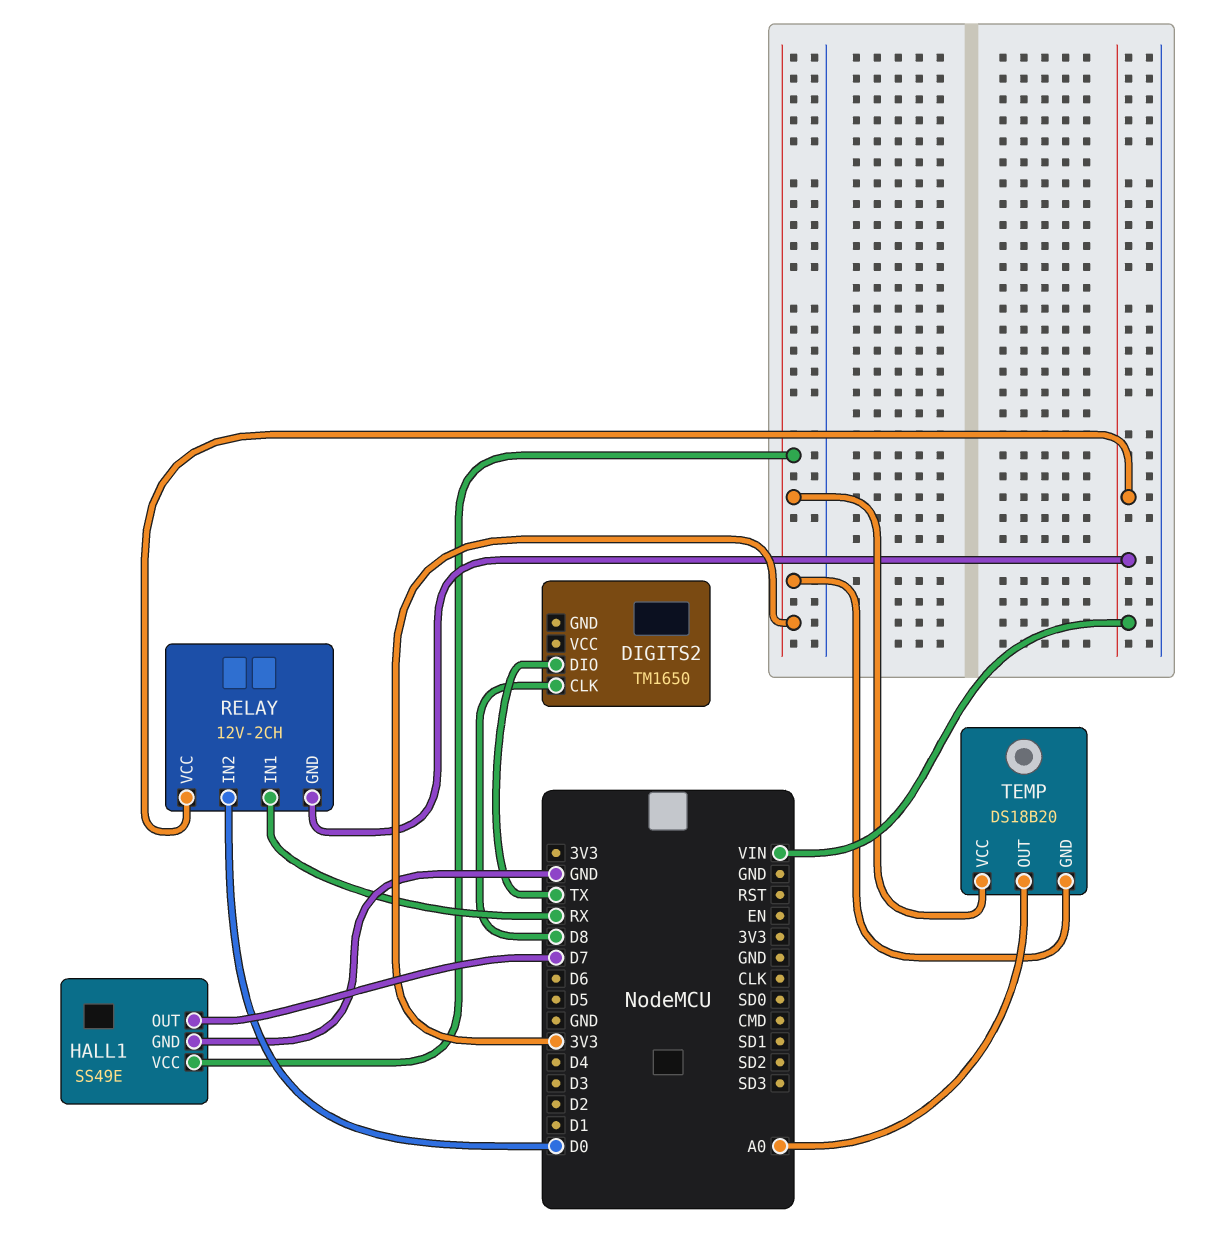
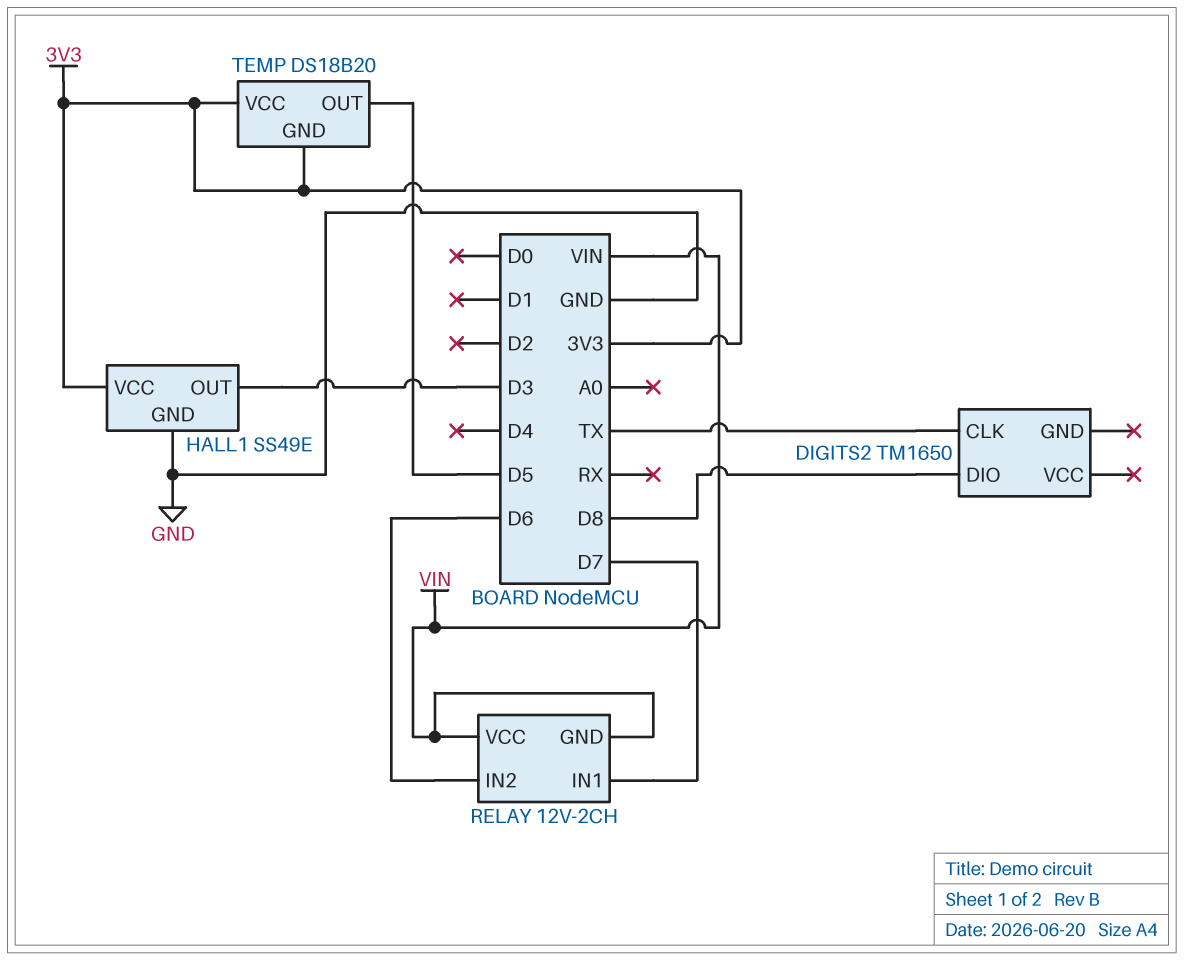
DIGITS2 pin CLK: D8 -> TX
DIGITS2 pin DIO: TX -> D8
HALL1 pin OUT: D7 -> D3
RELAY pin IN1: RX -> D7
RELAY pin IN2: D0 -> D6
TEMP pin OUT: A0 -> D5

